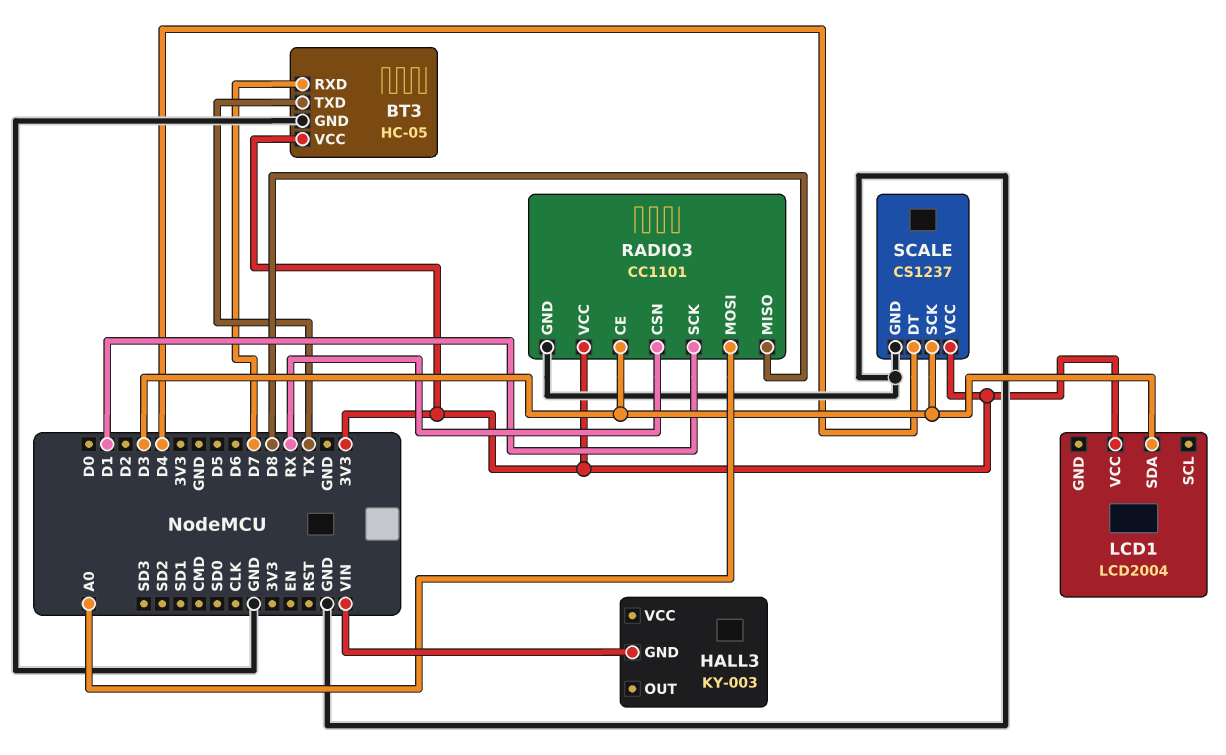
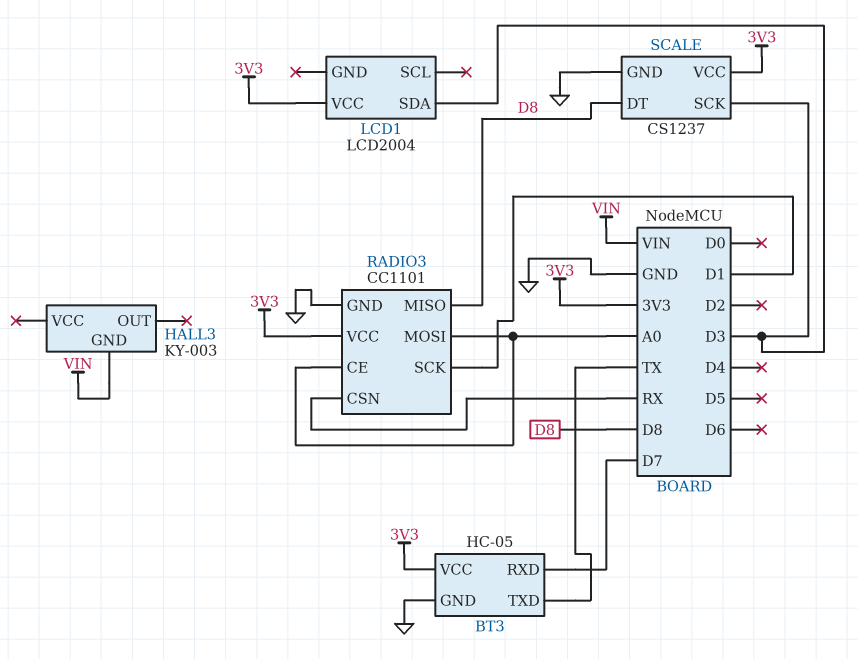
RADIO3 pin CE: D3 -> A0
SCALE pin DT: D4 -> D8

